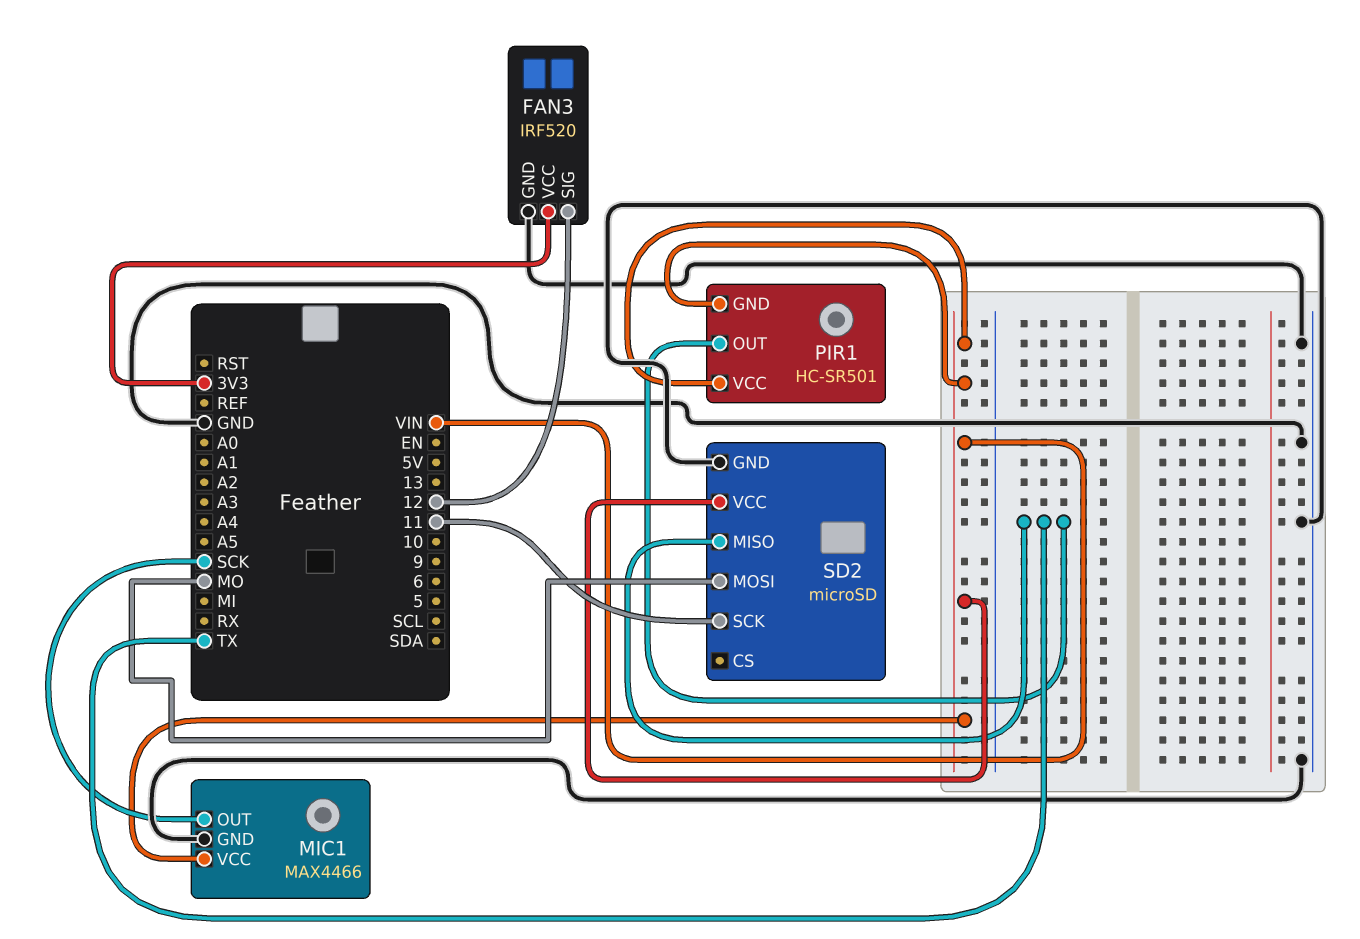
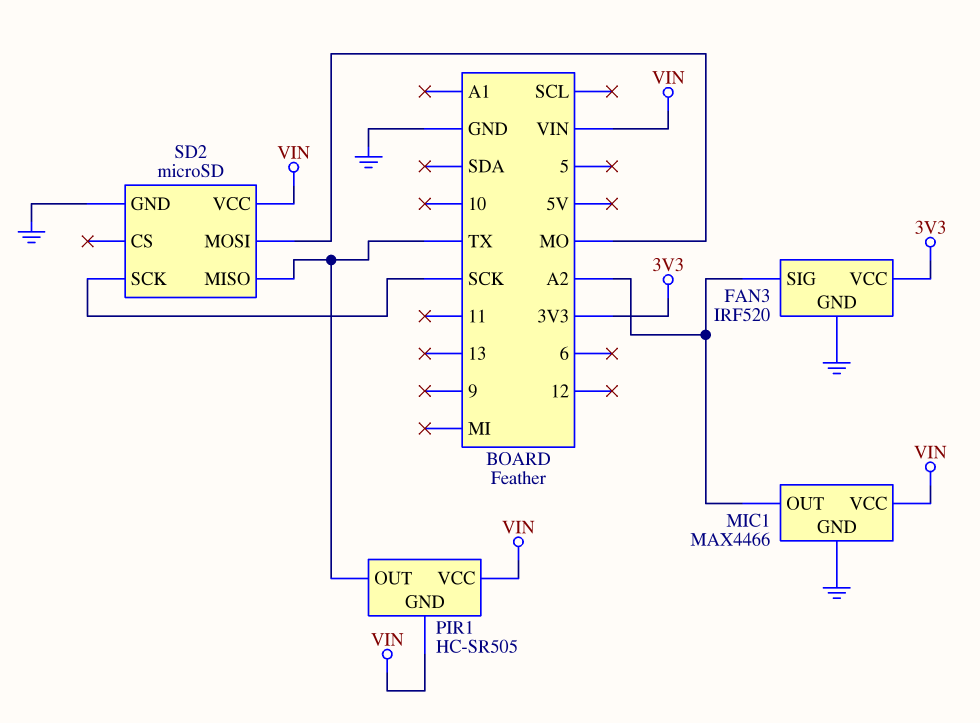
FAN3 pin SIG: 12 -> A2
MIC1 pin OUT: SCK -> A2
PIR1: HC-SR501 -> HC-SR505
SD2 pin SCK: 11 -> SCK

